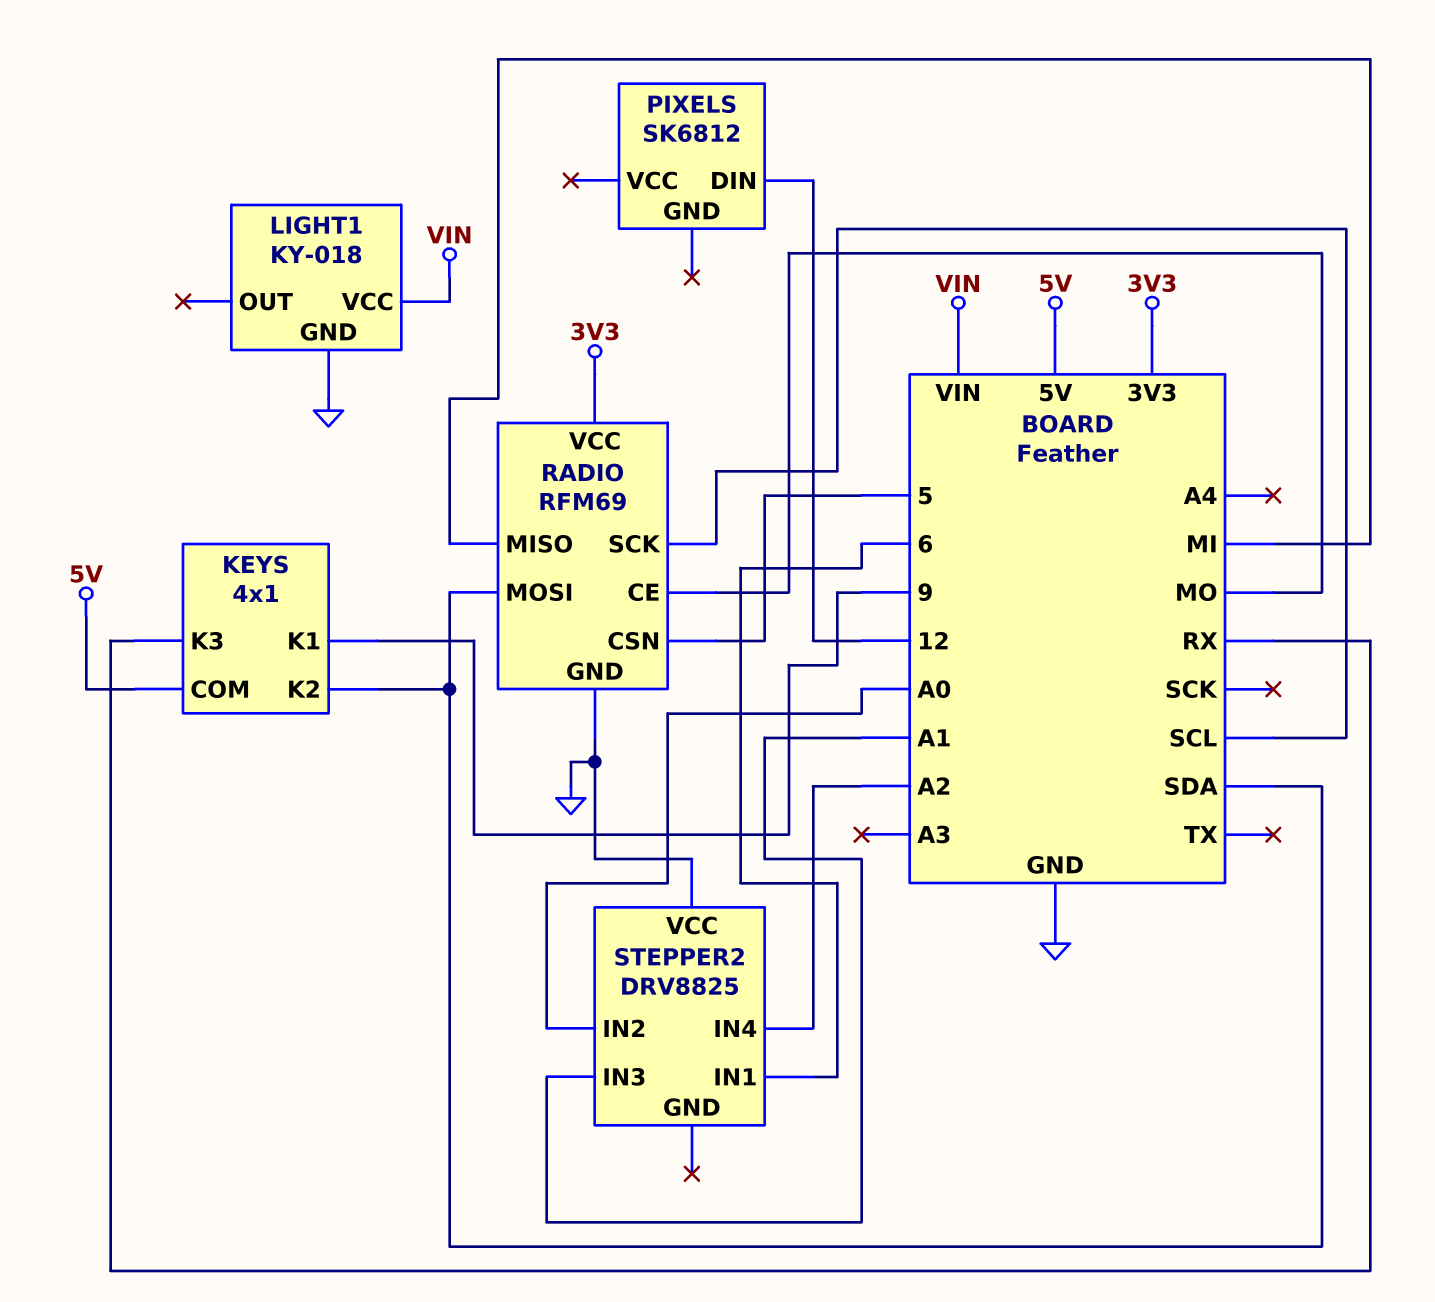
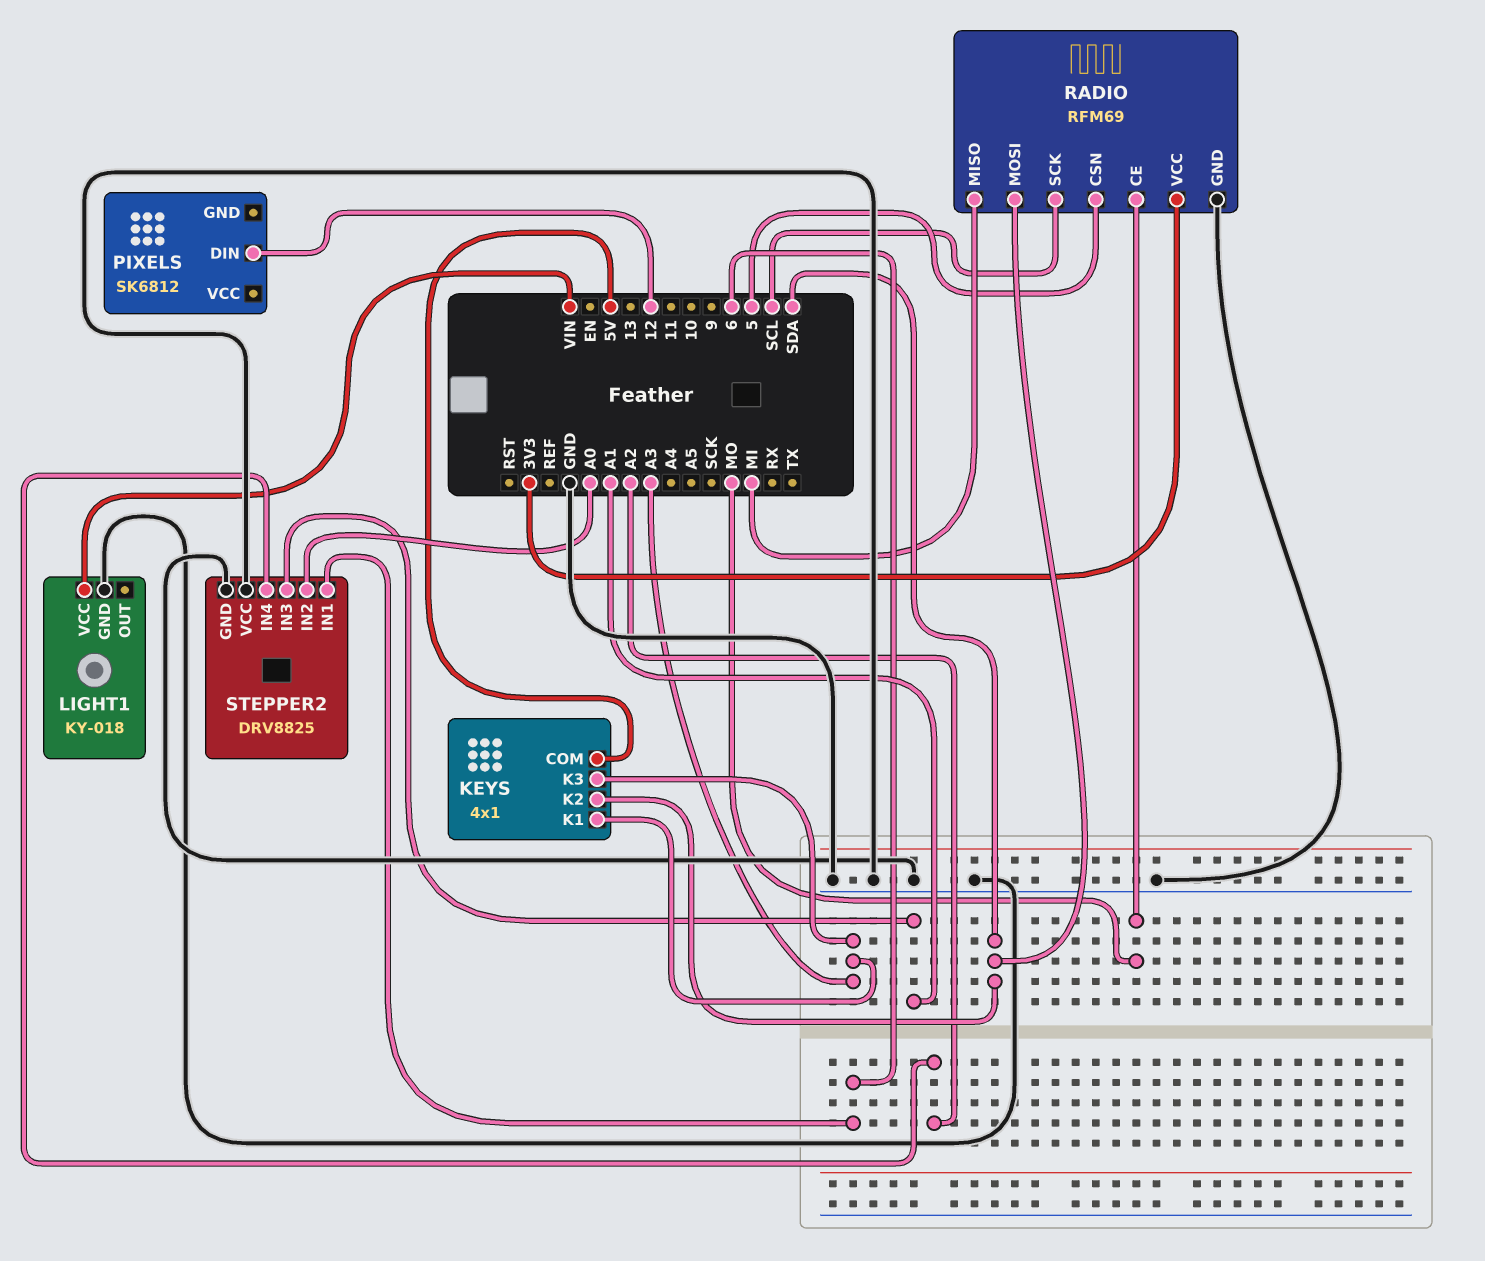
KEYS pin K1: 9 -> A3
KEYS pin K3: RX -> A3
STEPPER2 pin GND: none -> GND

